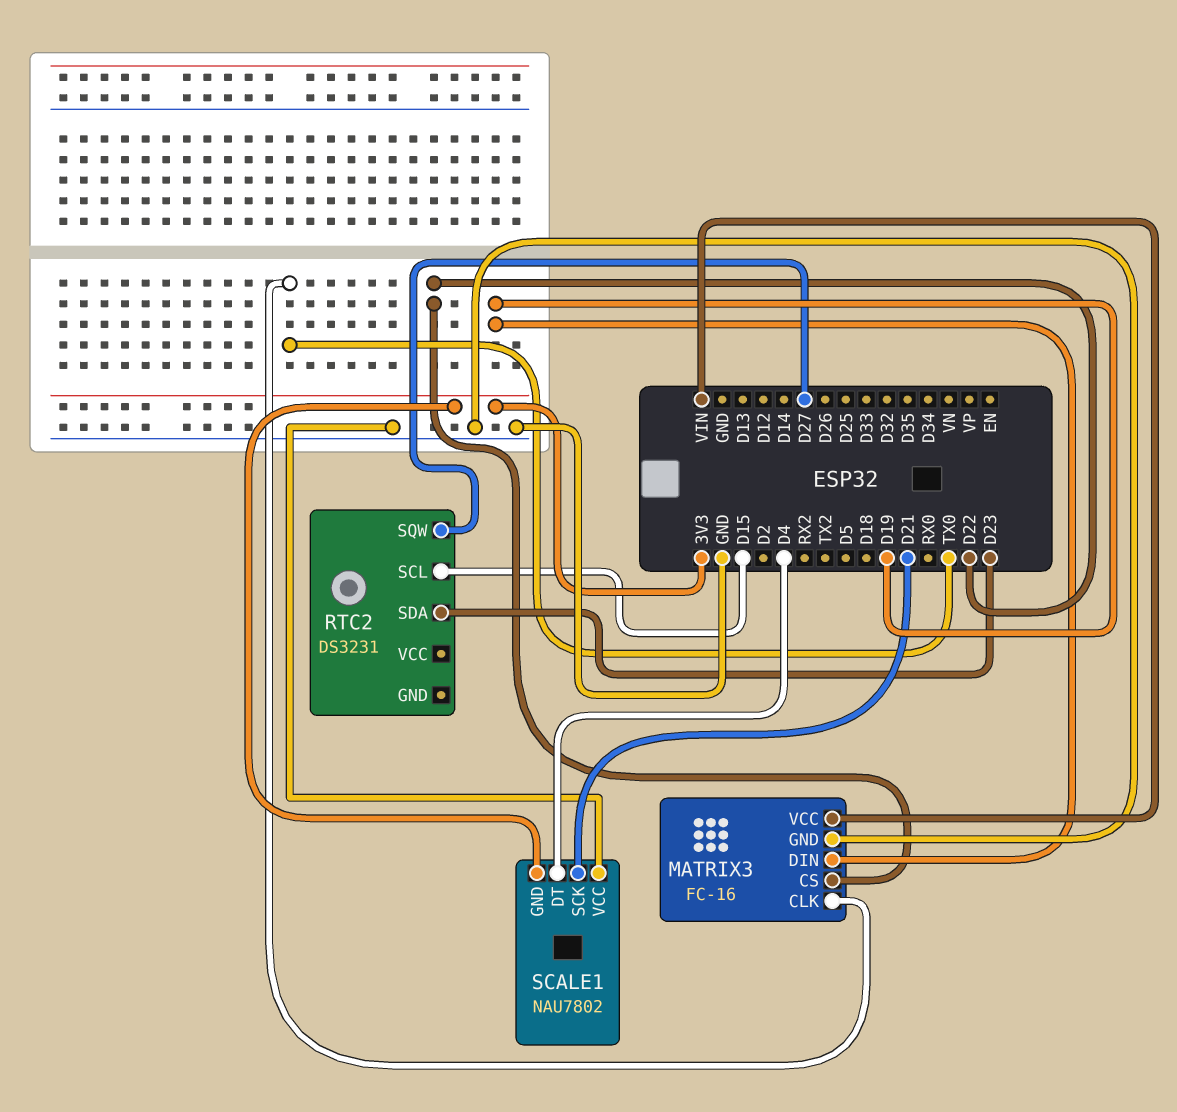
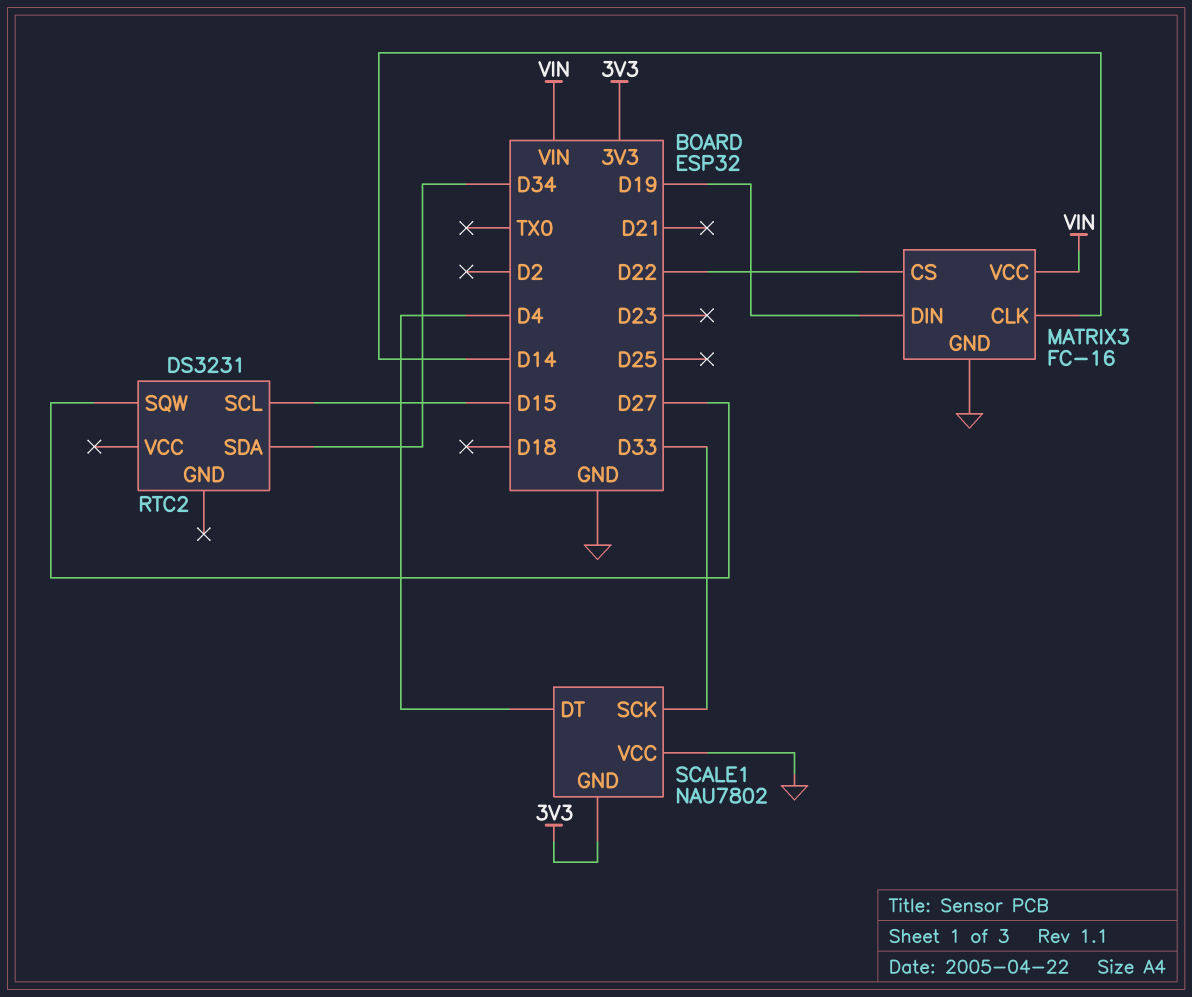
MATRIX3 pin CLK: TX0 -> D14
RTC2 pin SDA: D23 -> D34
SCALE1 pin SCK: D21 -> D33

